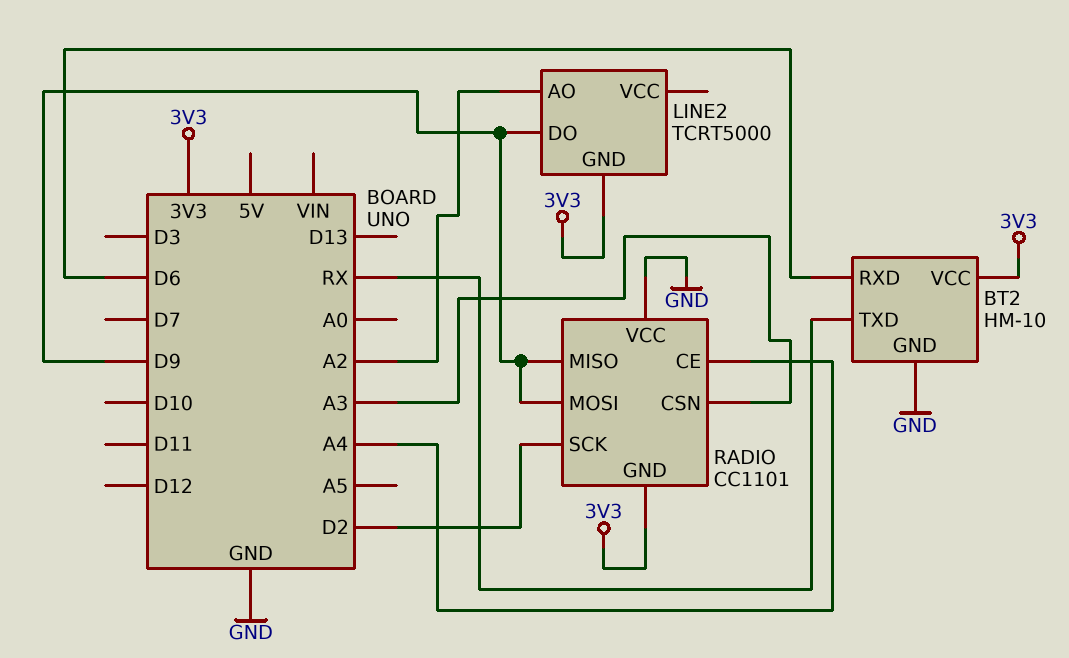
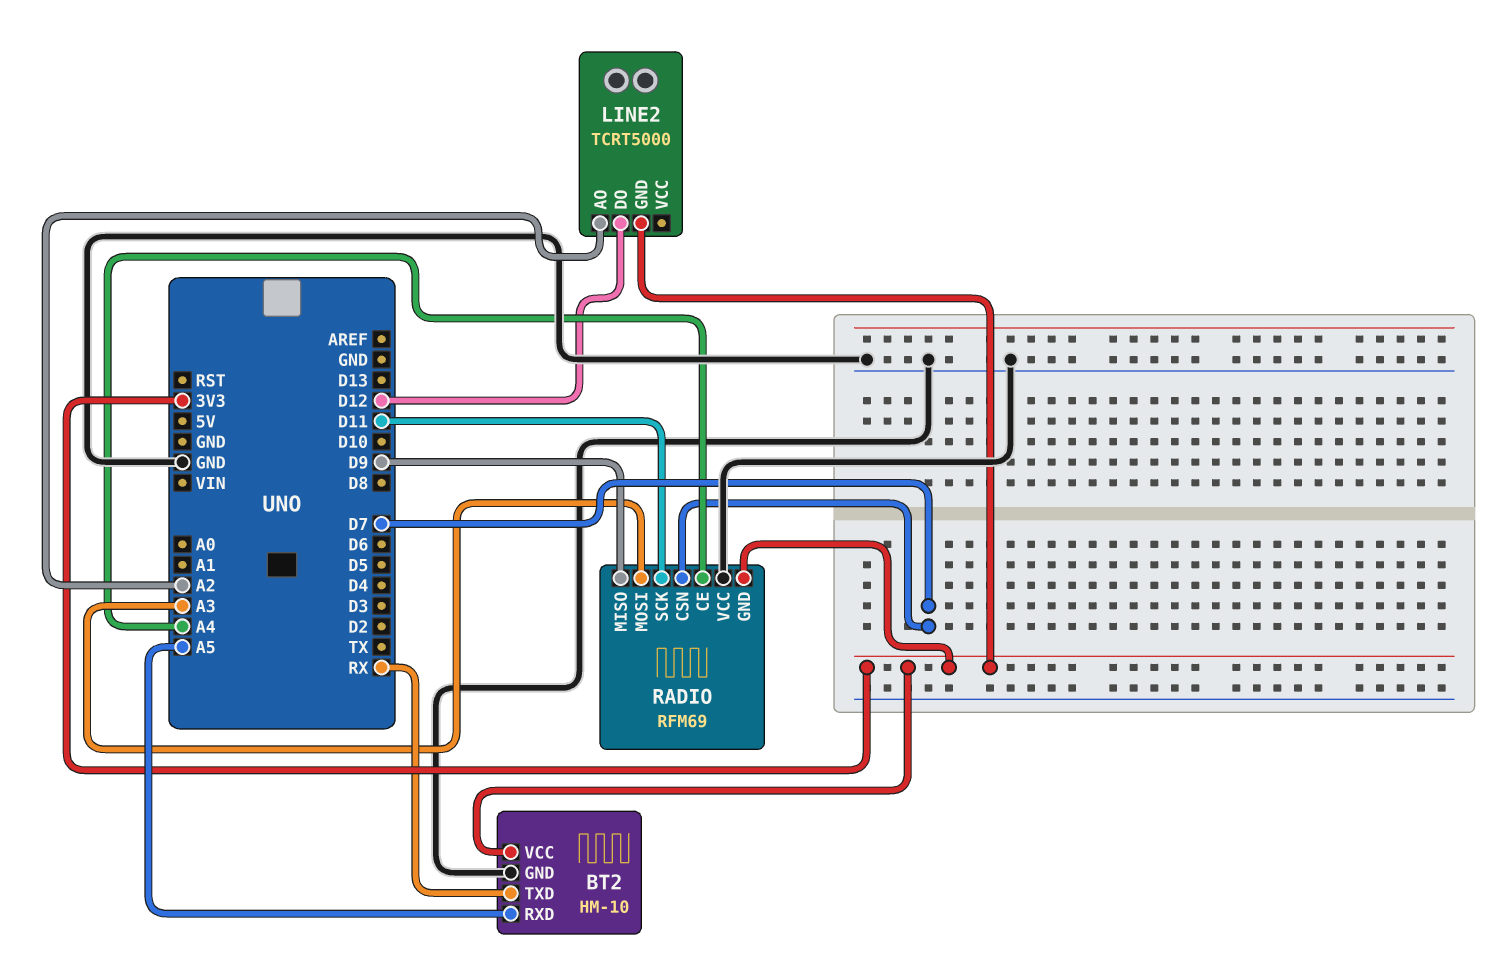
BT2 pin RXD: D6 -> A5
LINE2 pin DO: D9 -> D12
RADIO: CC1101 -> RFM69
RADIO pin CSN: A3 -> D7
RADIO pin MOSI: D9 -> A3
RADIO pin SCK: D2 -> D11

